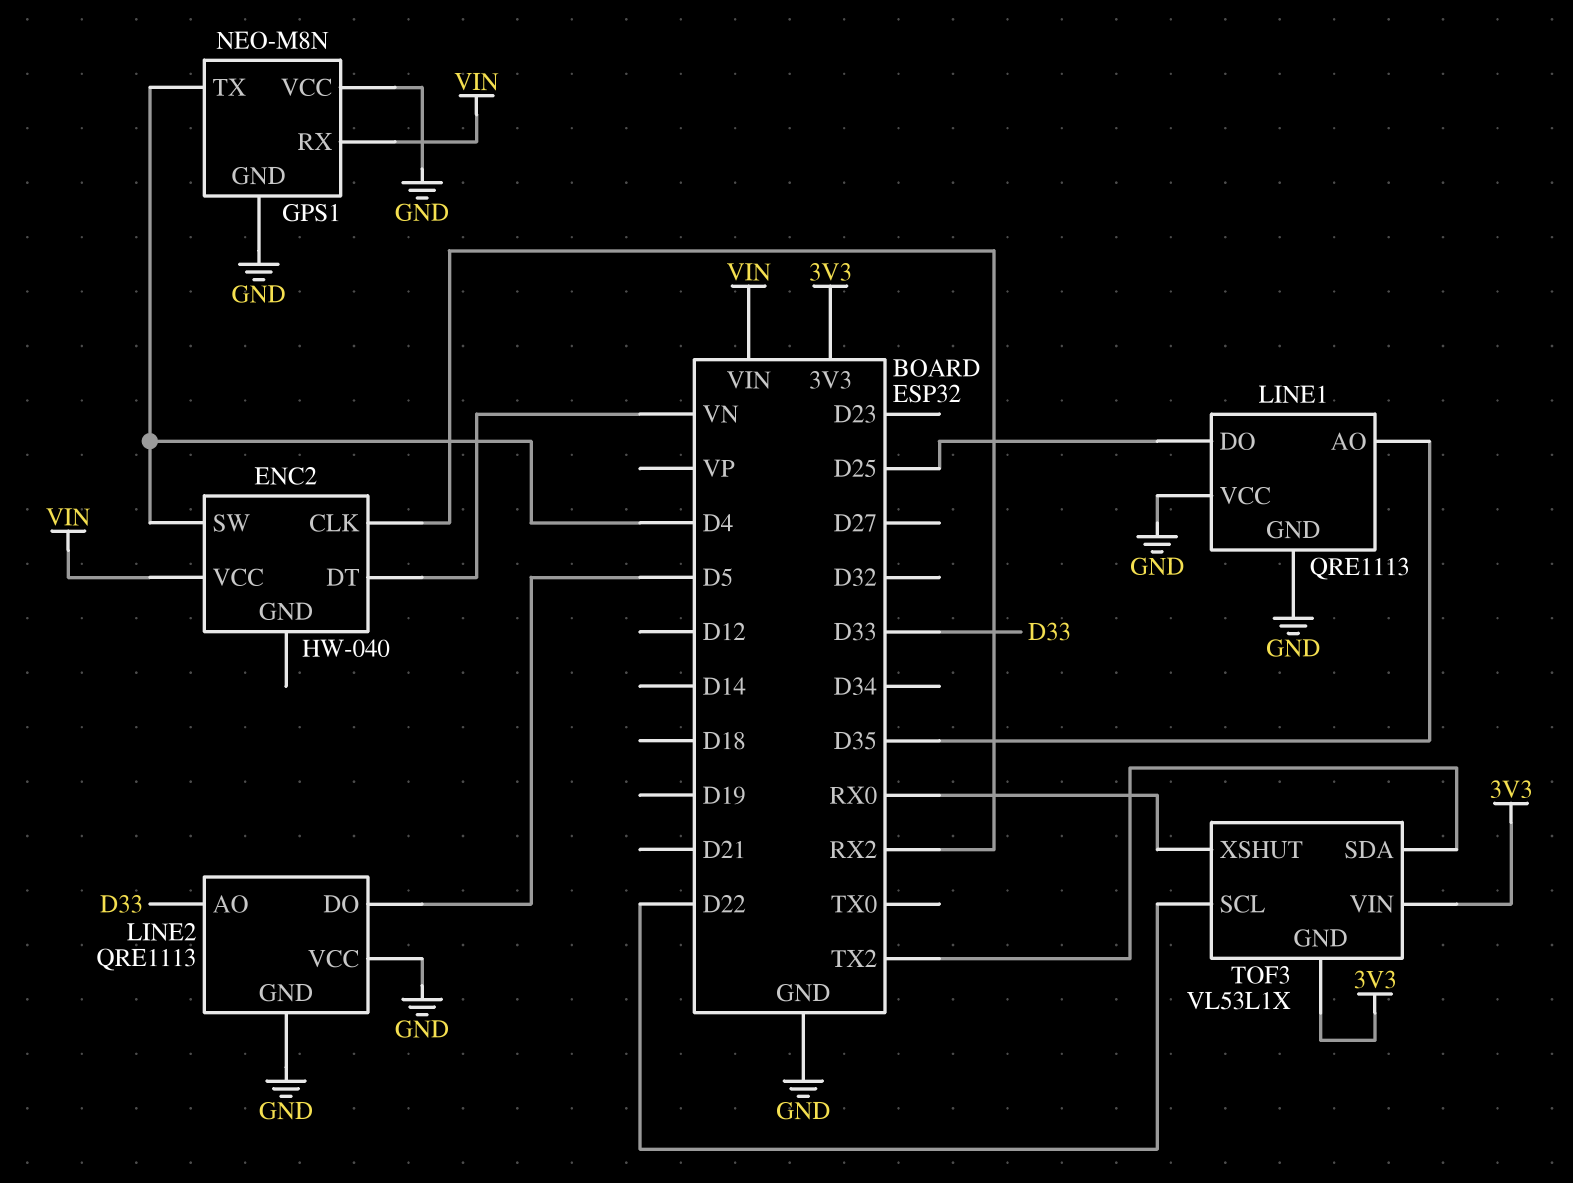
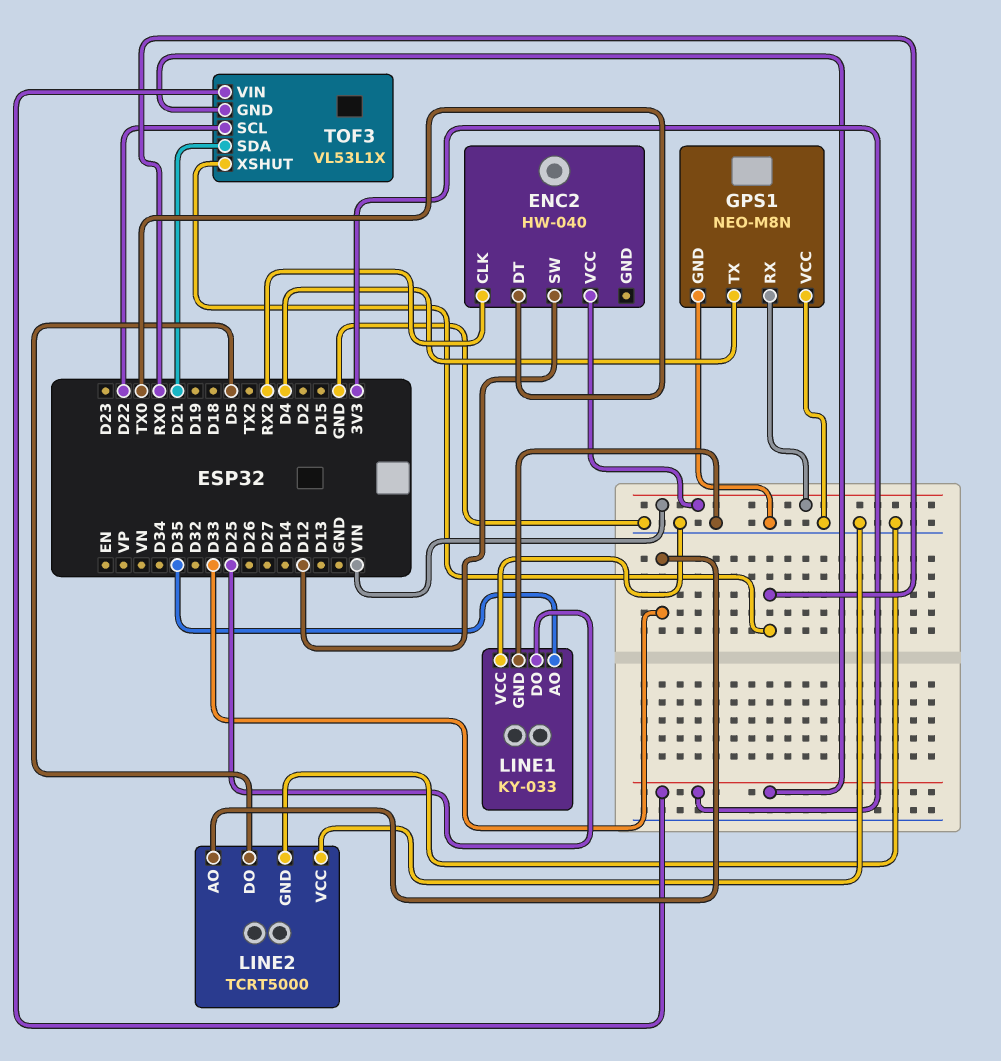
ENC2 pin DT: VN -> TX0
ENC2 pin SW: D4 -> D12
LINE1: QRE1113 -> KY-033
LINE2: QRE1113 -> TCRT5000
TOF3 pin SDA: TX2 -> D21

